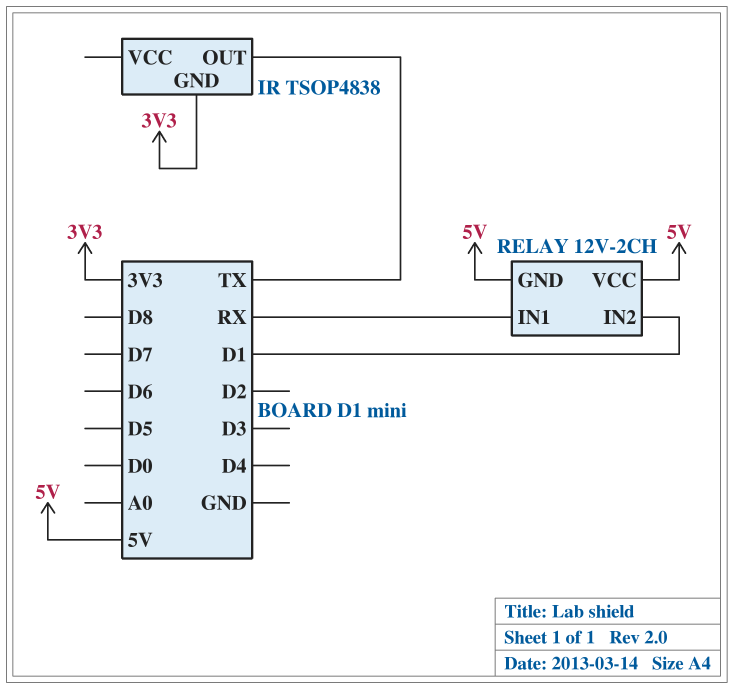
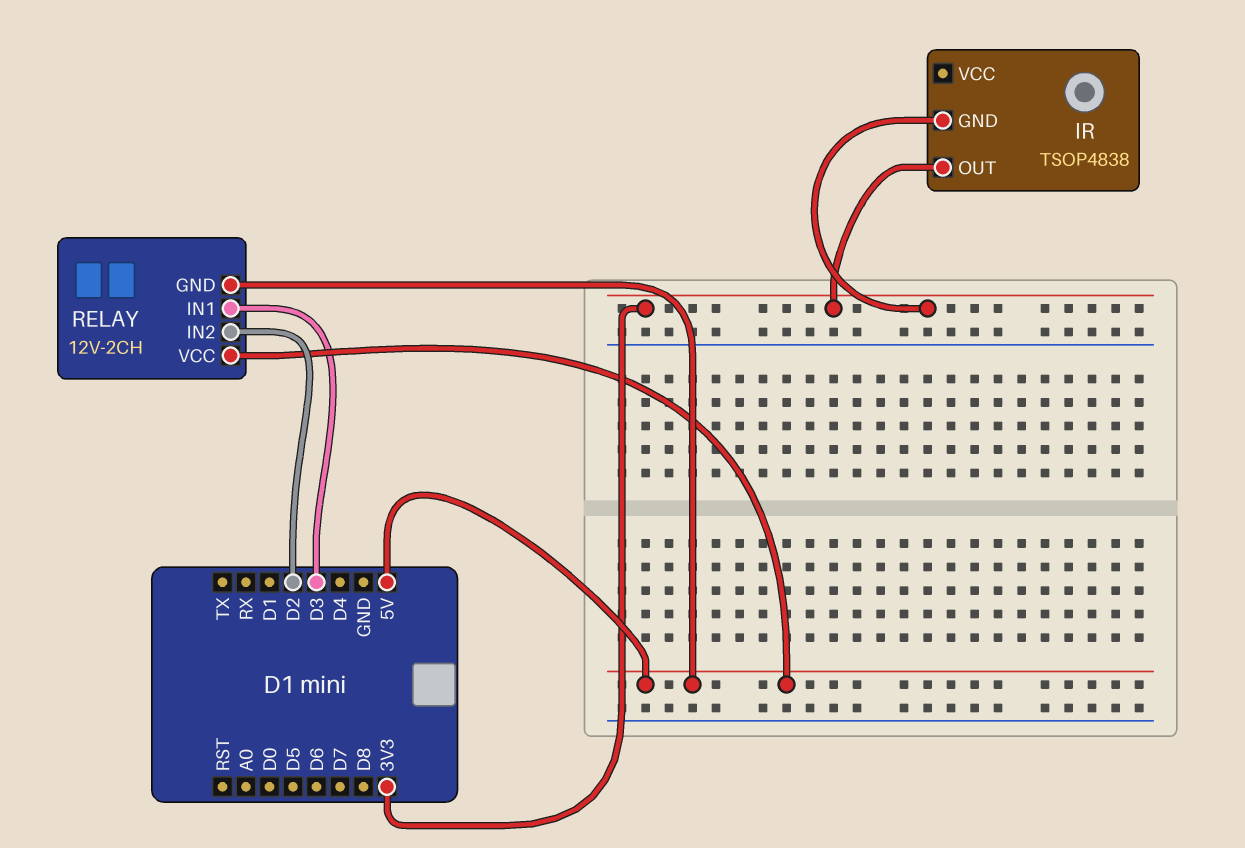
IR pin OUT: TX -> 3V3
RELAY pin IN1: RX -> D3
RELAY pin IN2: D1 -> D2

